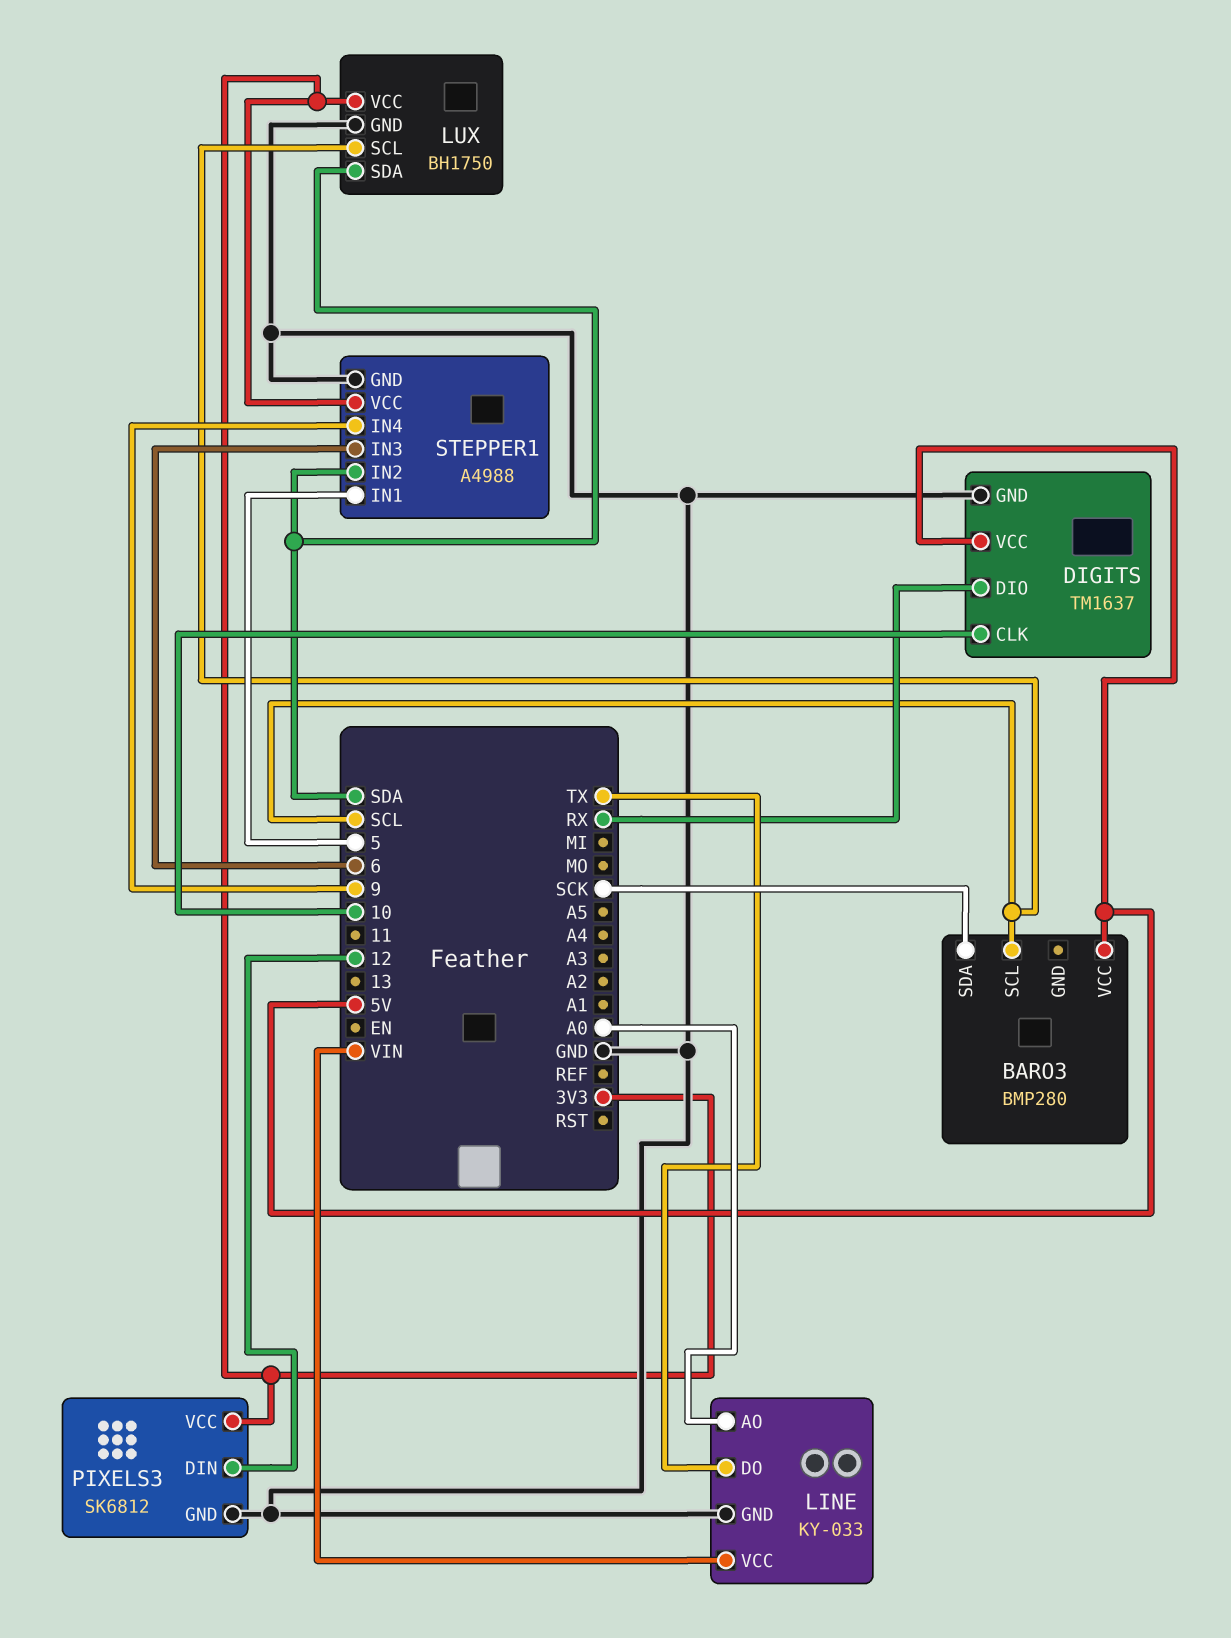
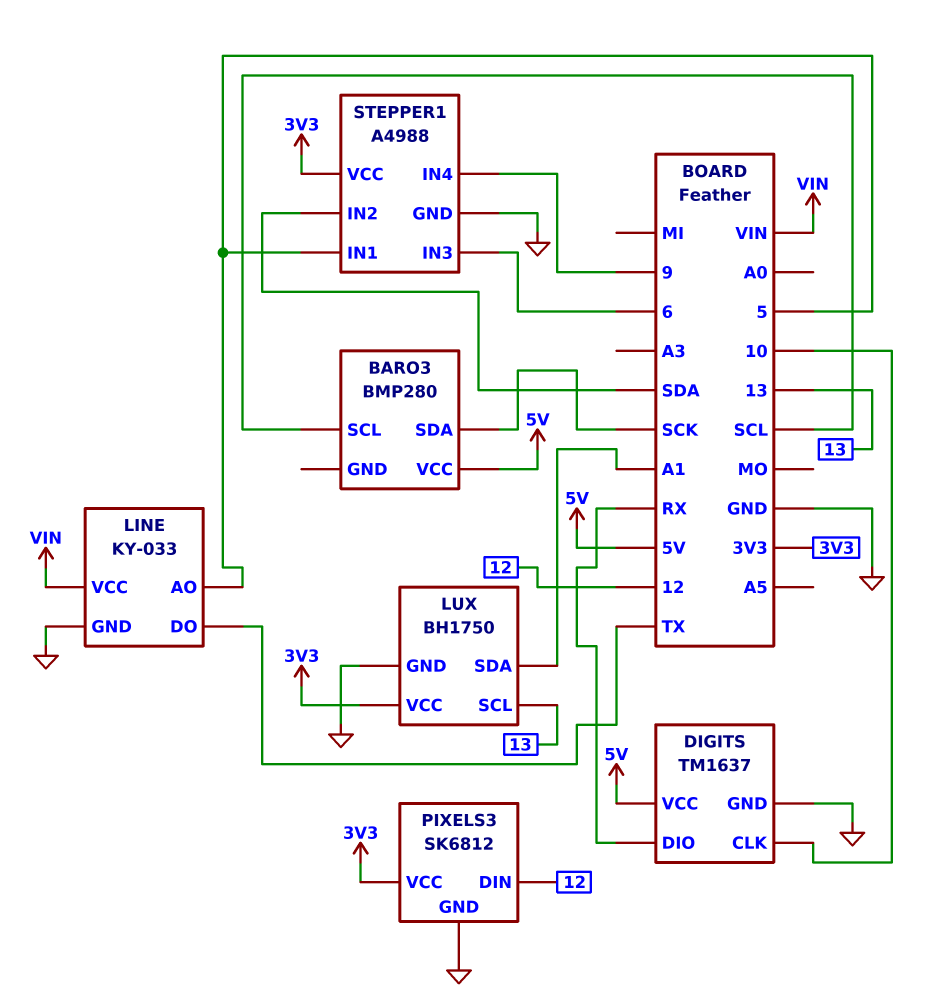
LINE pin AO: A0 -> 5
LUX pin SCL: SCL -> 13
LUX pin SDA: SDA -> A1

